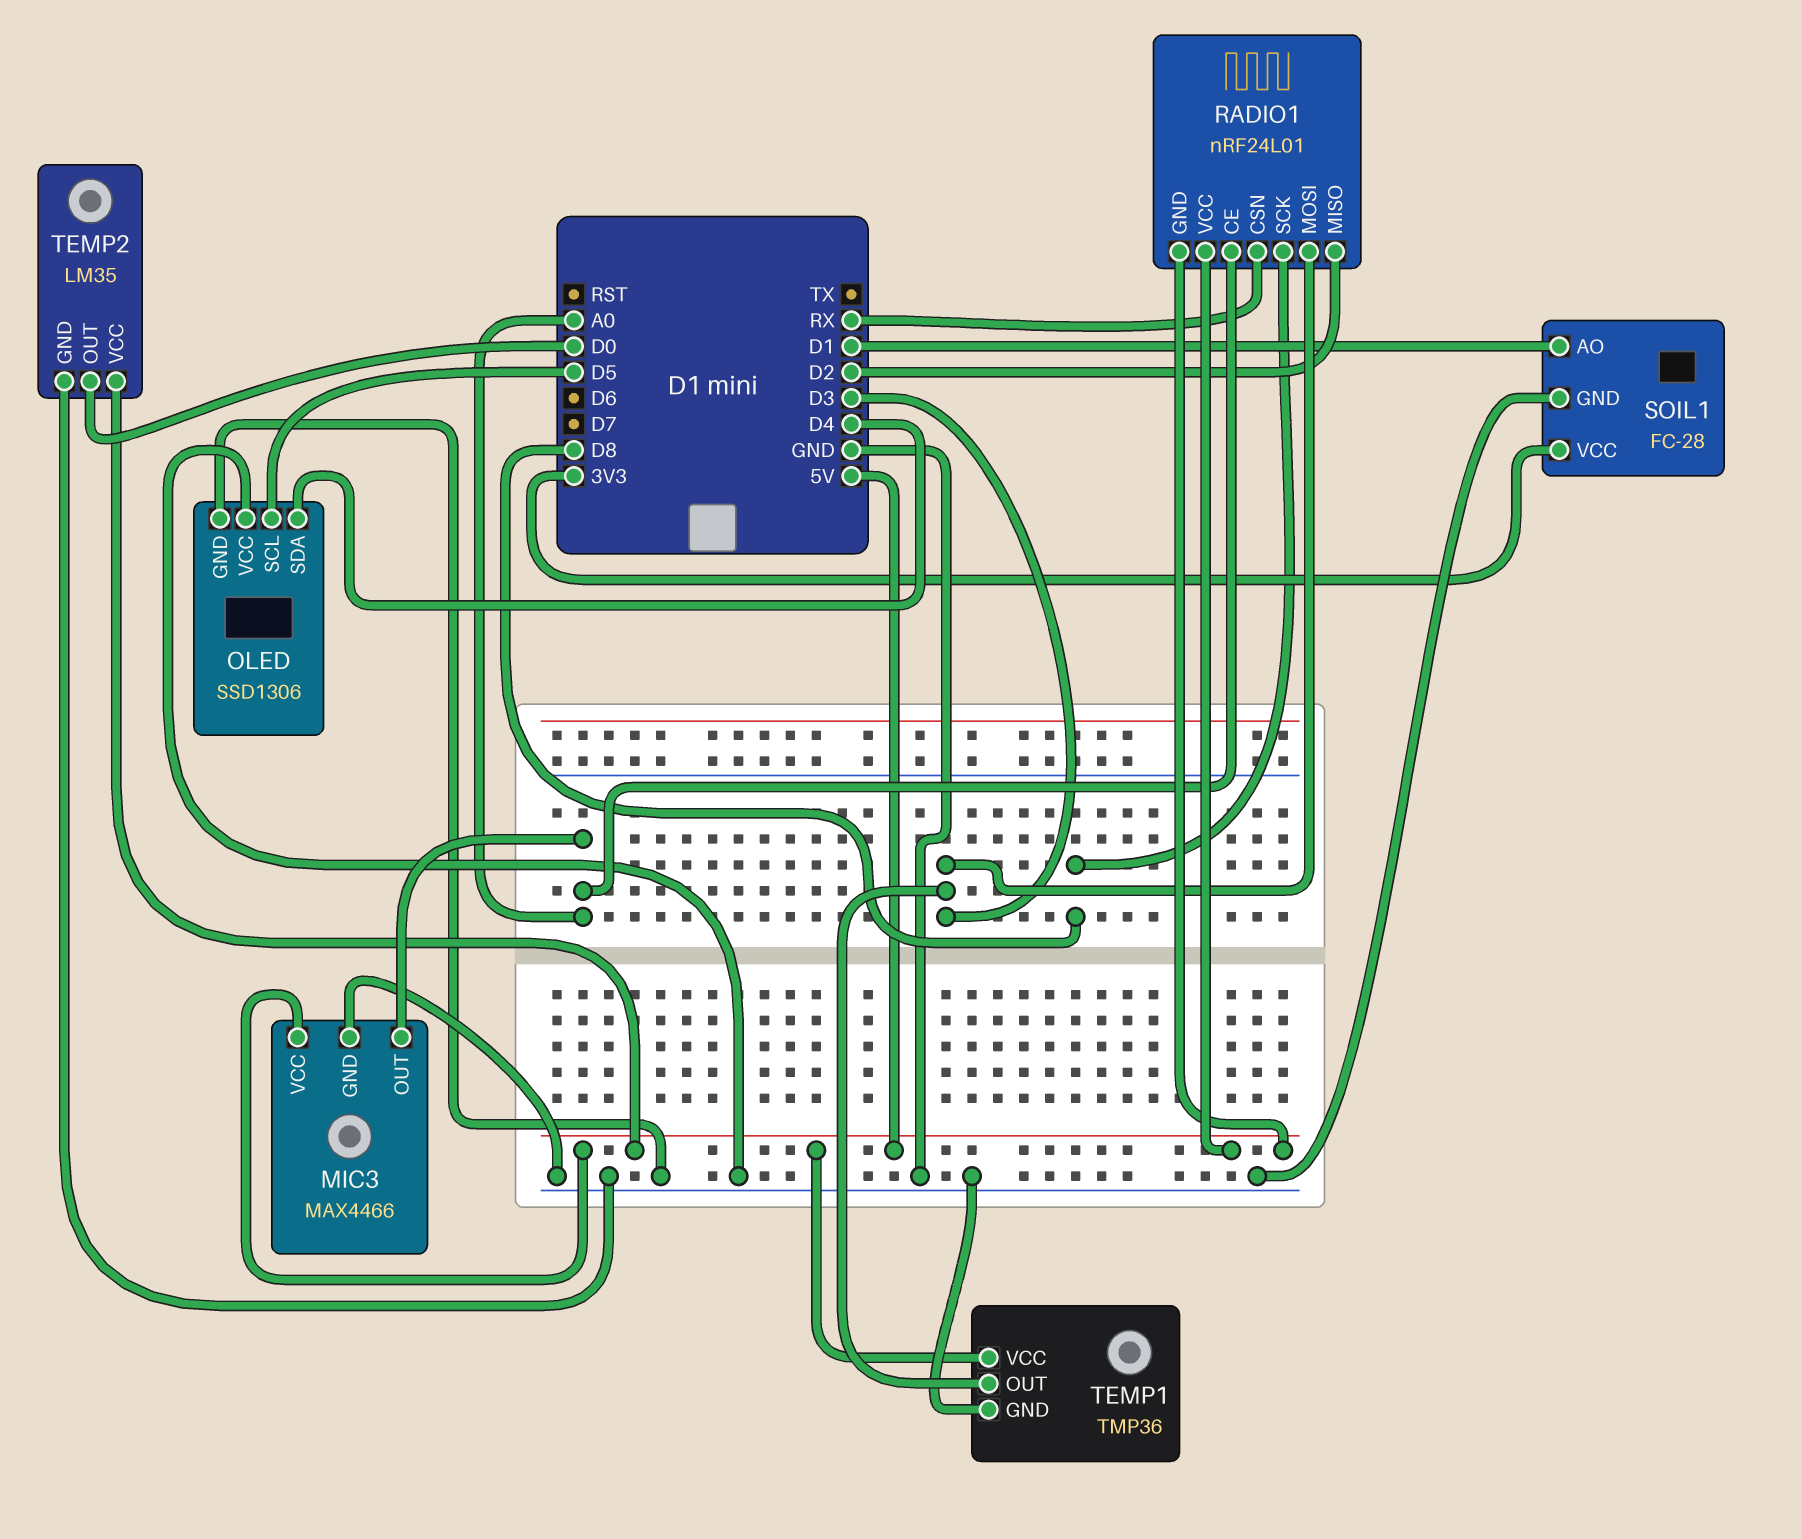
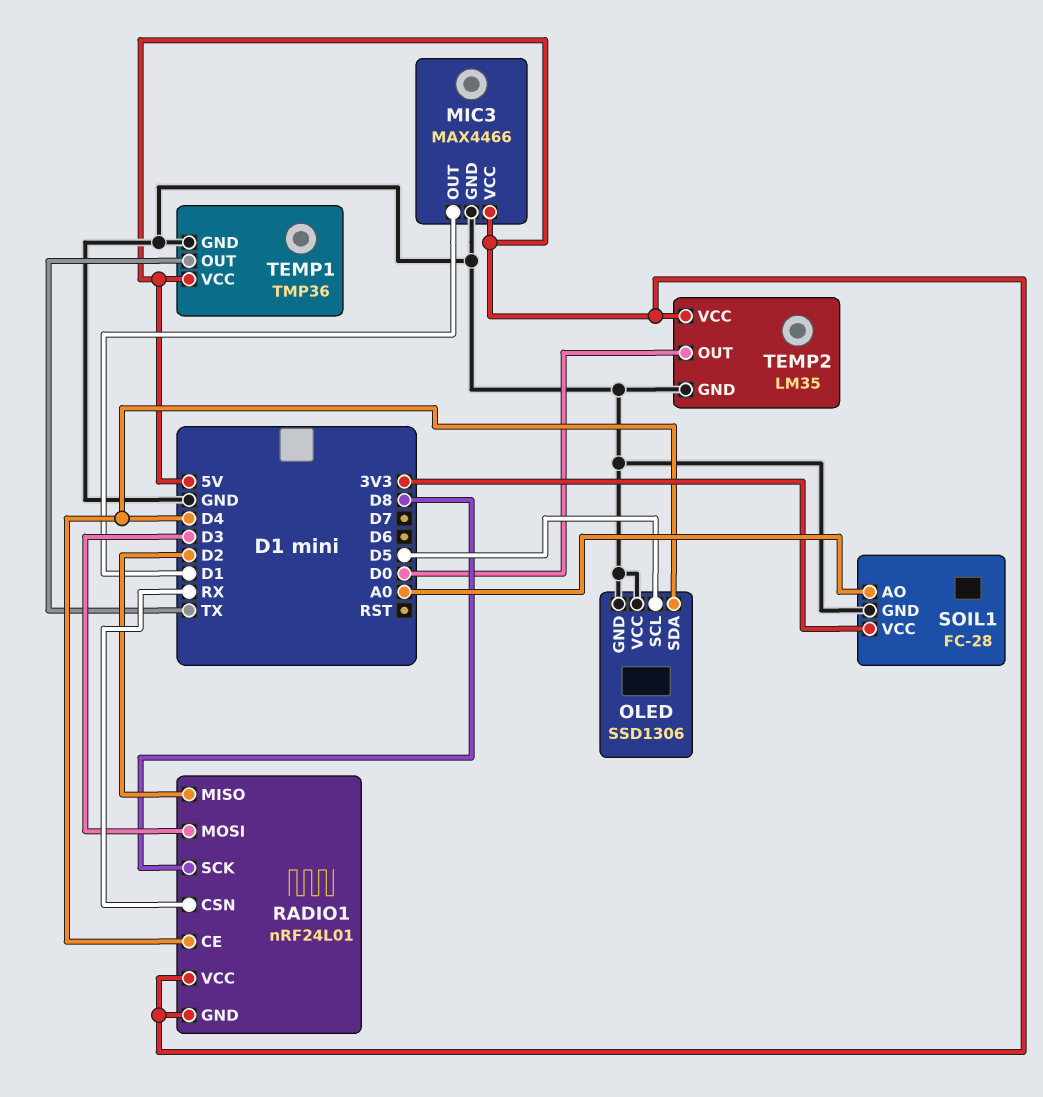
MIC3 pin OUT: A0 -> D1
RADIO1 pin CE: A0 -> D4
SOIL1 pin AO: D1 -> A0
TEMP1 pin OUT: D3 -> TX

